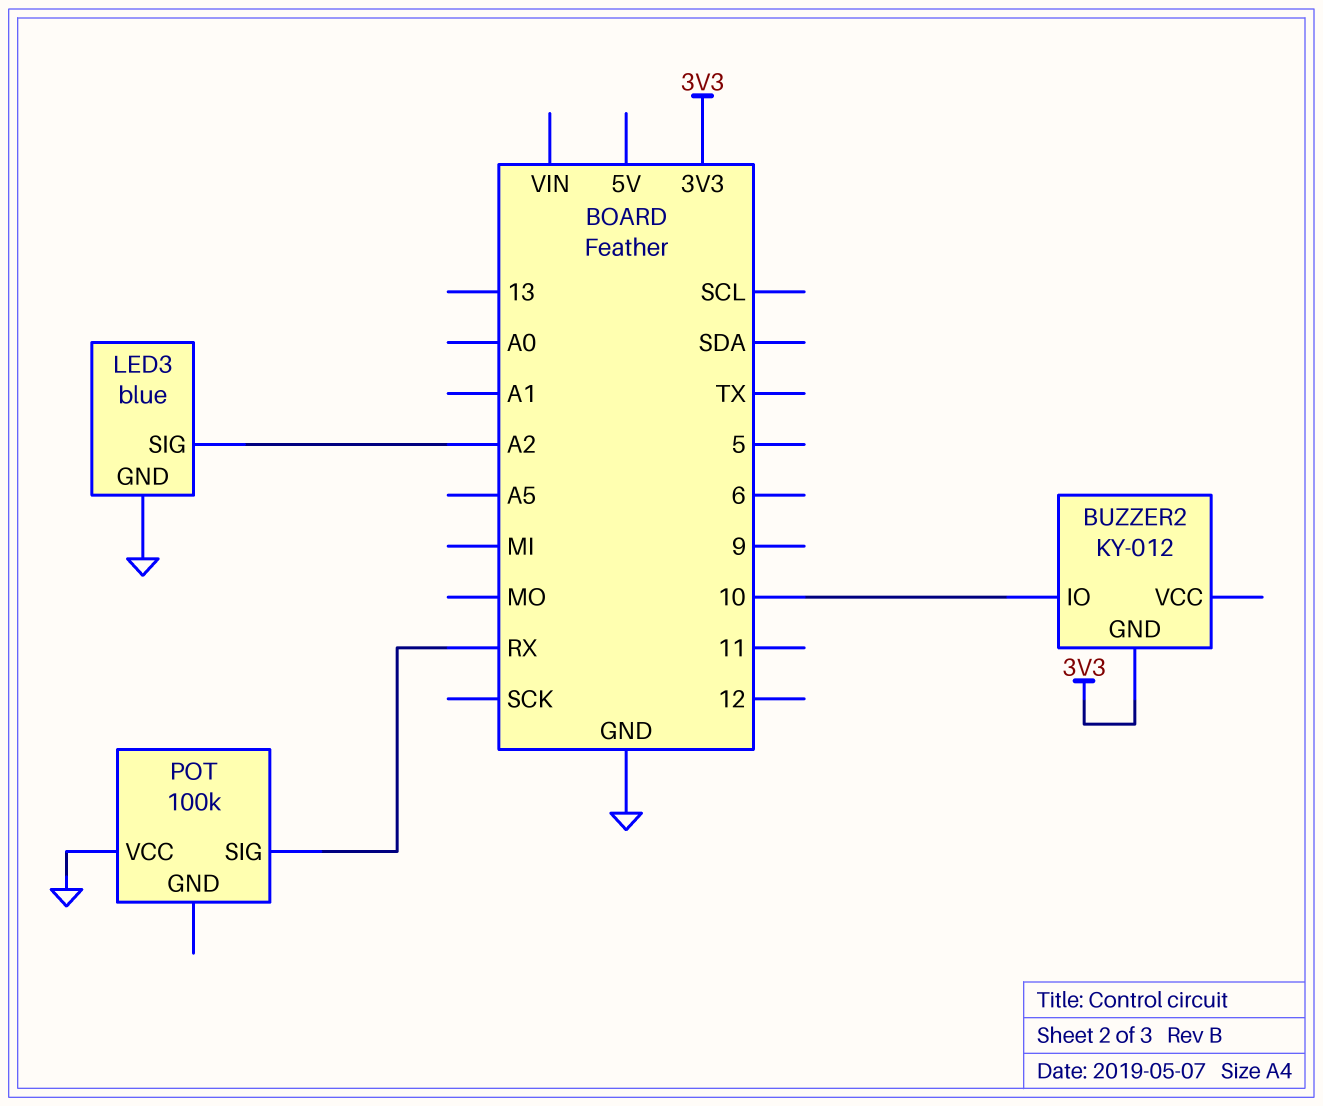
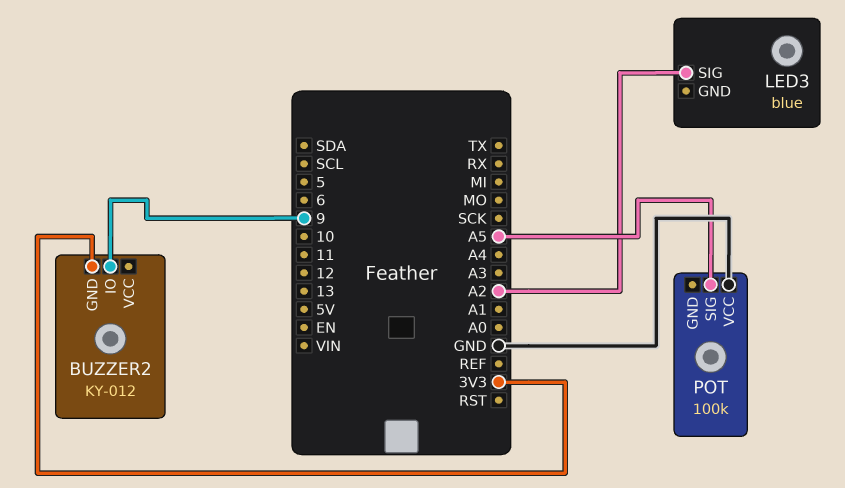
BUZZER2 pin IO: 10 -> 9
LED3 pin GND: GND -> none
POT pin SIG: RX -> A5

